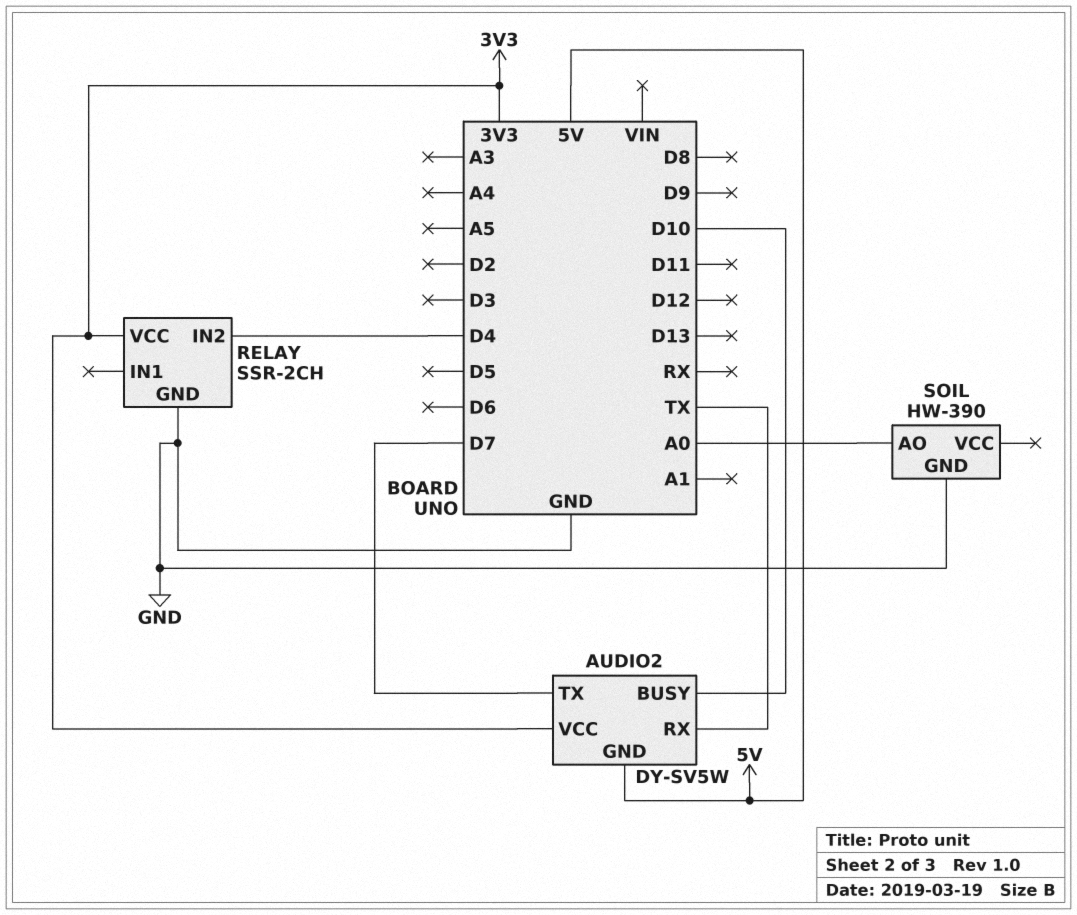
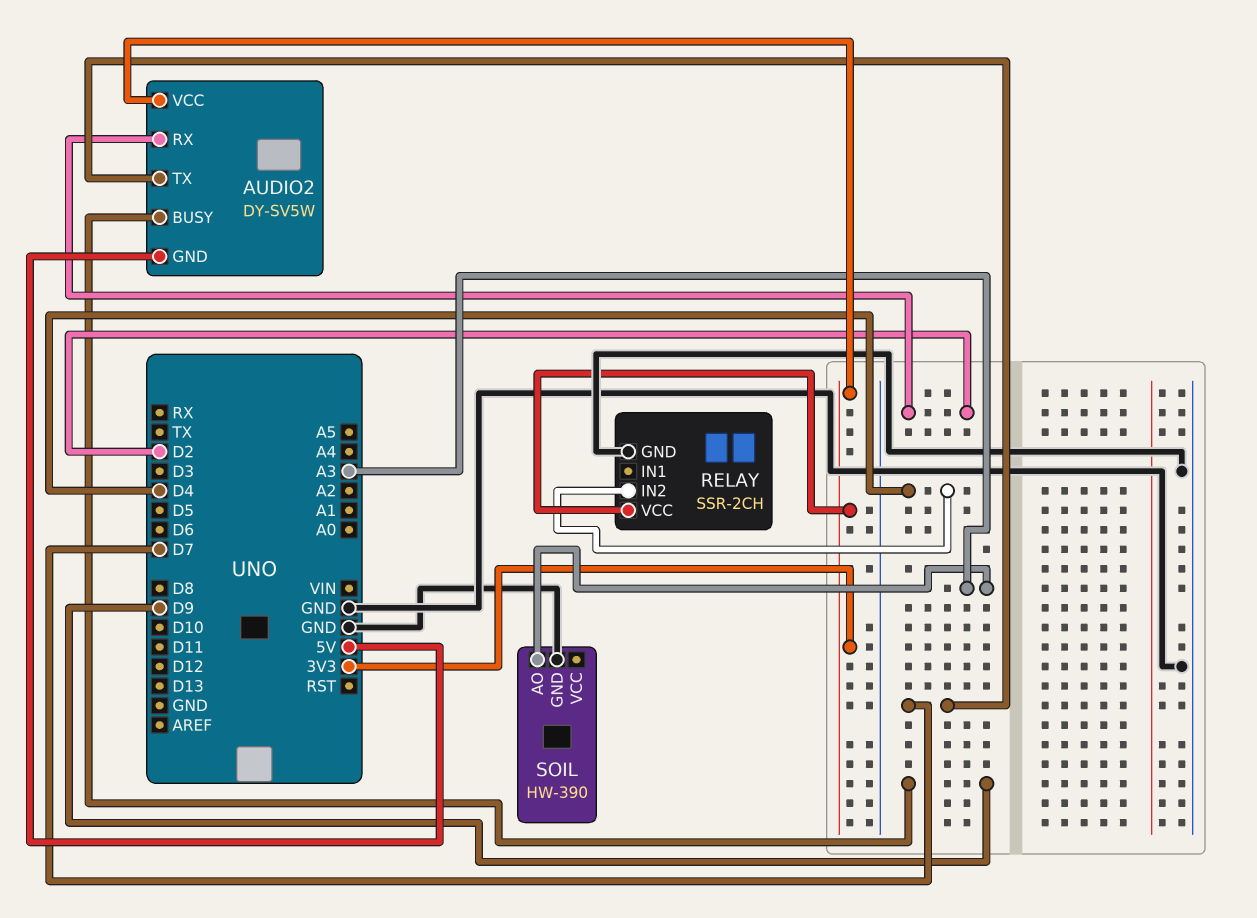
AUDIO2 pin BUSY: D10 -> D9
AUDIO2 pin RX: TX -> D2
SOIL pin AO: A0 -> A3

